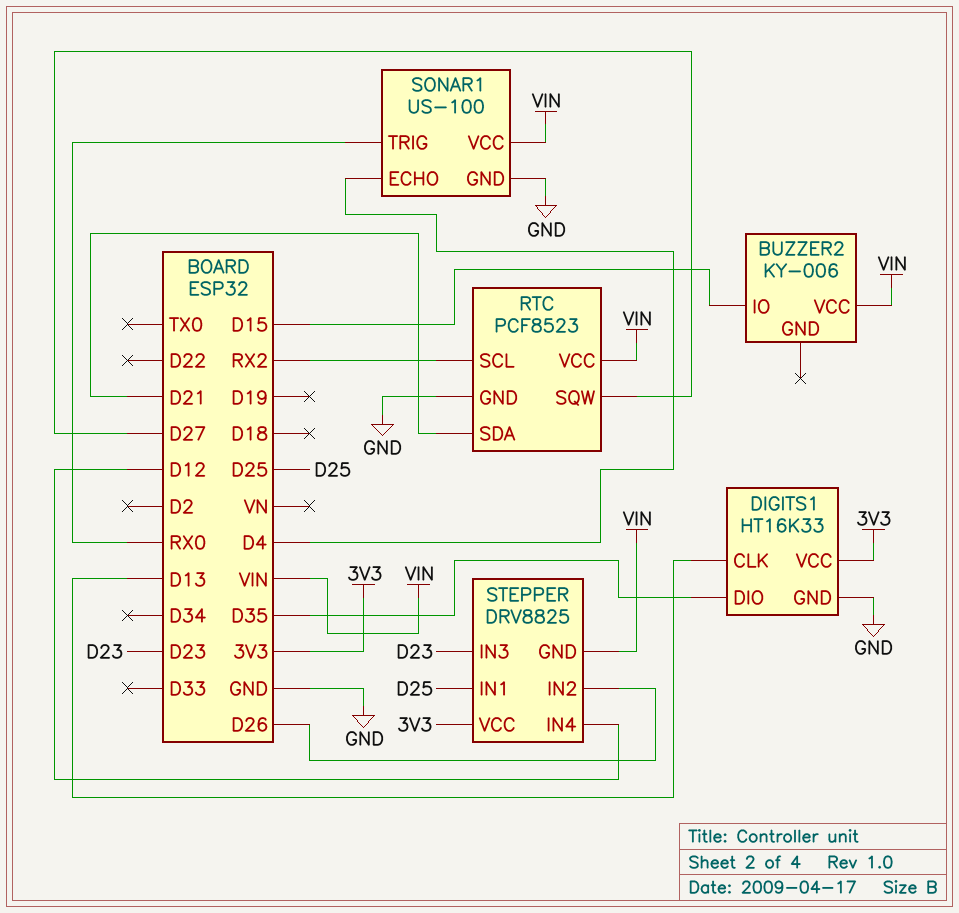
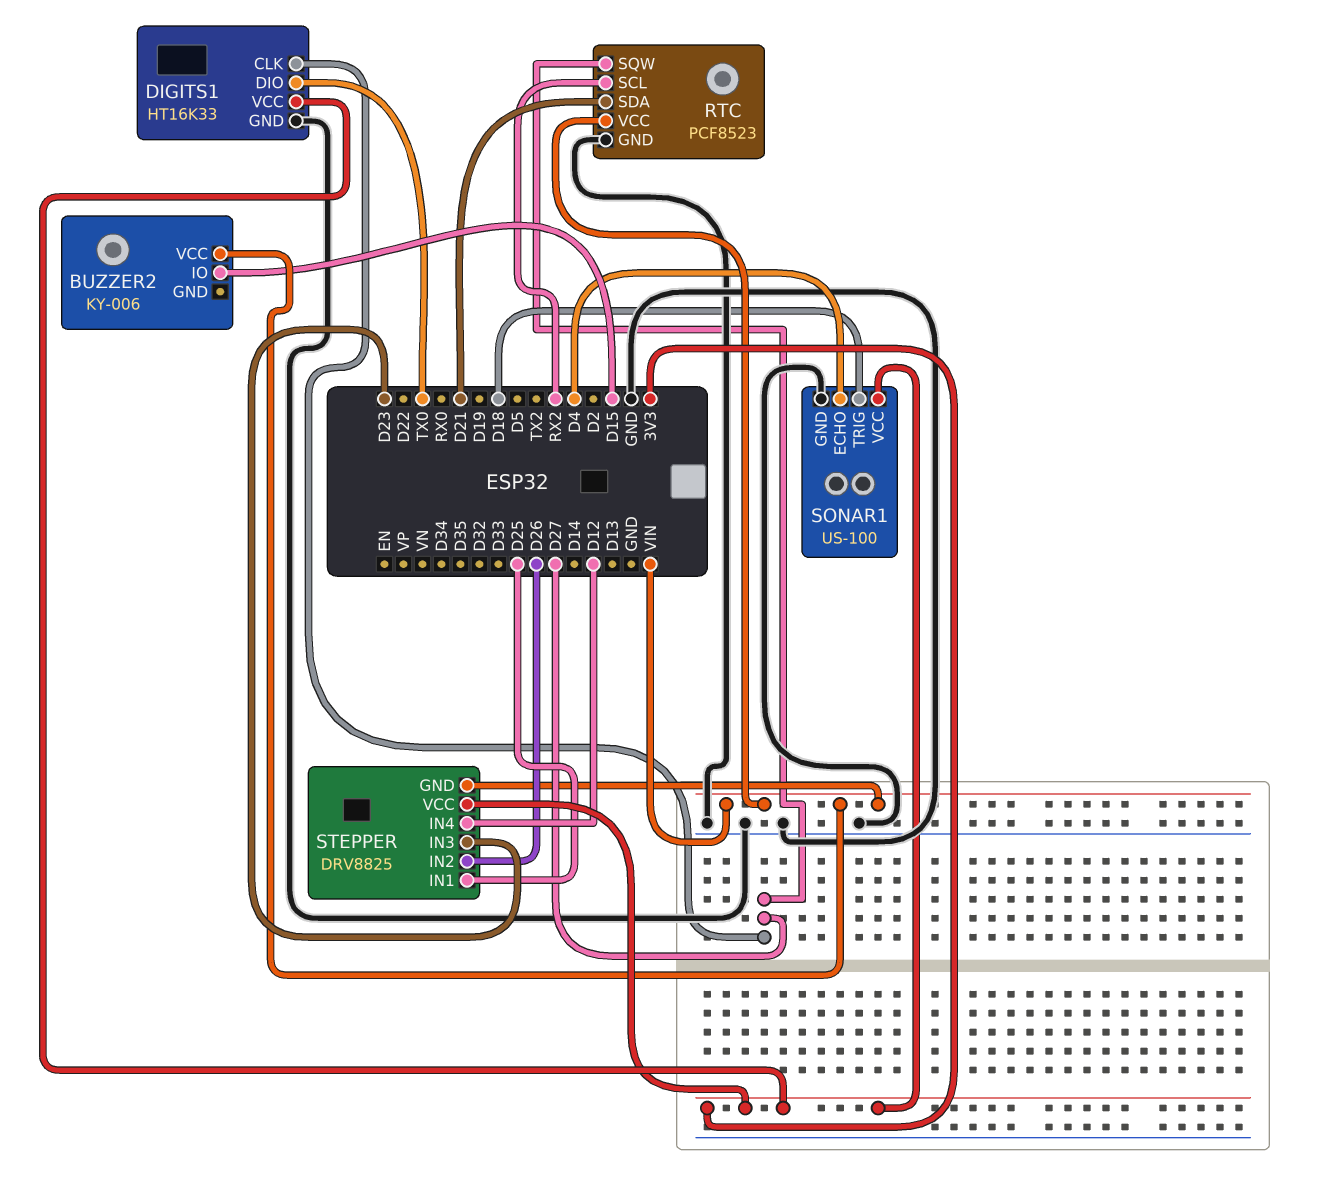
DIGITS1 pin CLK: D13 -> D27
DIGITS1 pin DIO: D35 -> TX0
SONAR1 pin TRIG: RX0 -> D18
SONAR1 pin VCC: VIN -> 3V3

